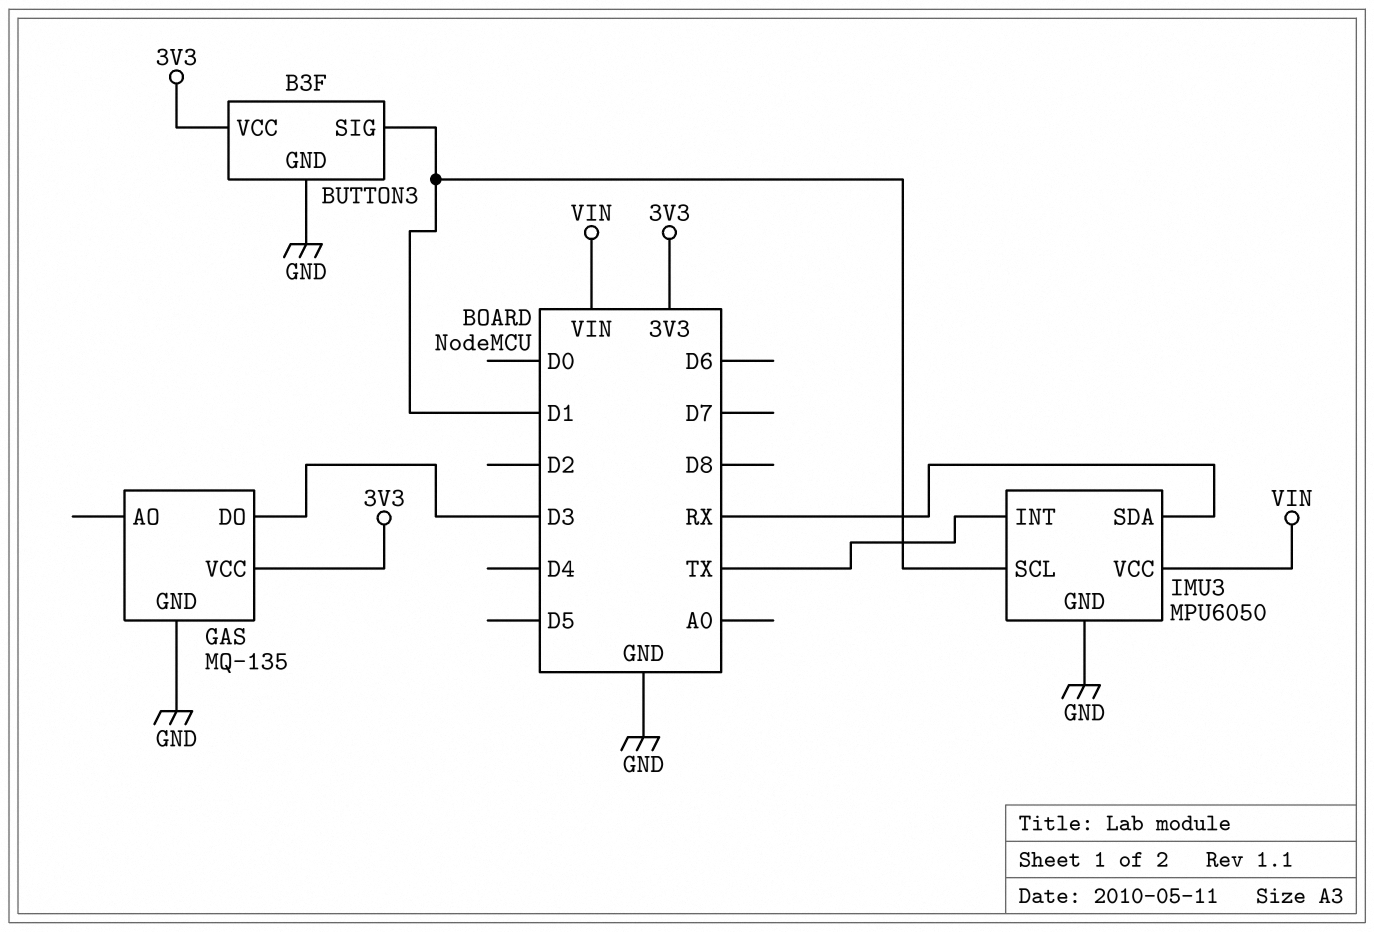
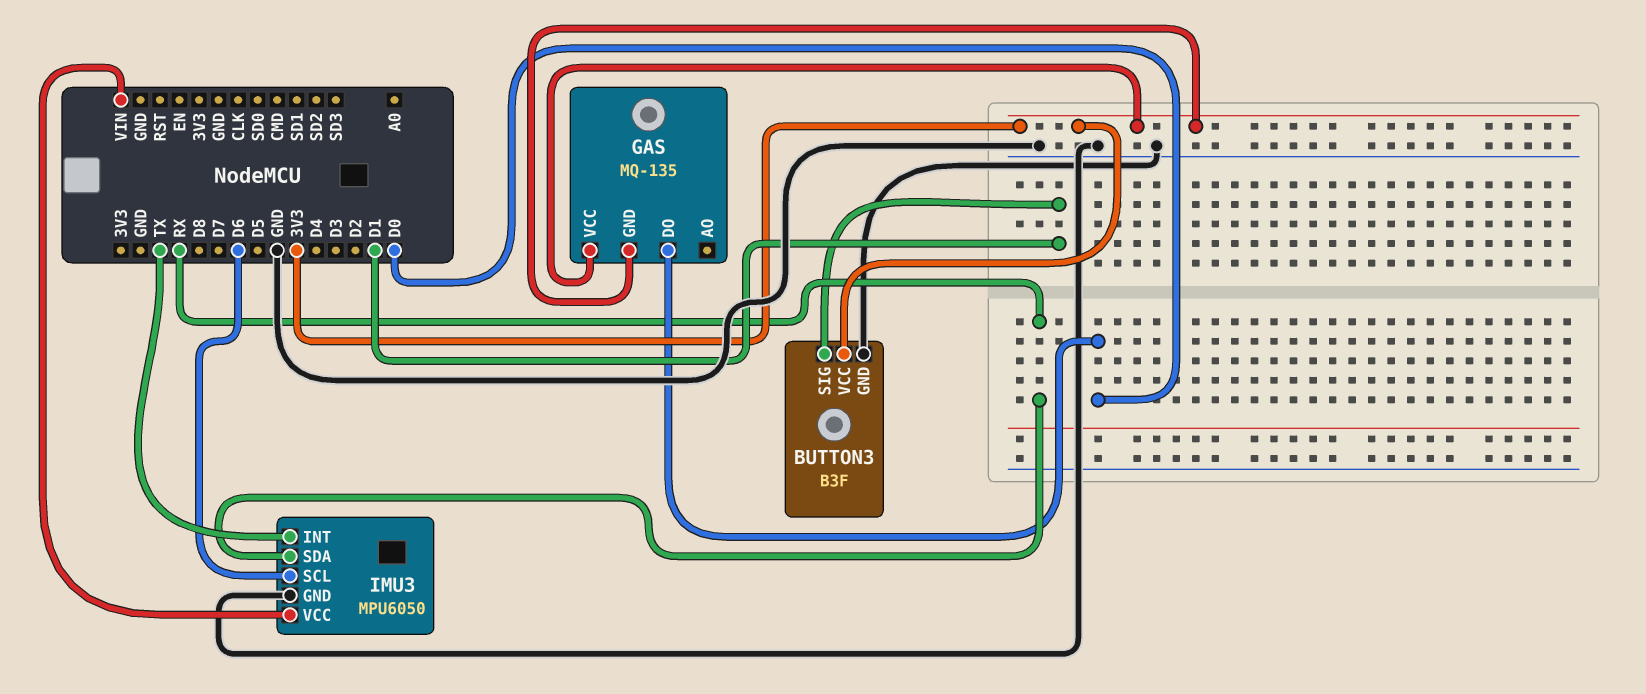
GAS pin DO: D3 -> D0
GAS pin GND: GND -> 3V3
IMU3 pin SCL: D1 -> D6

